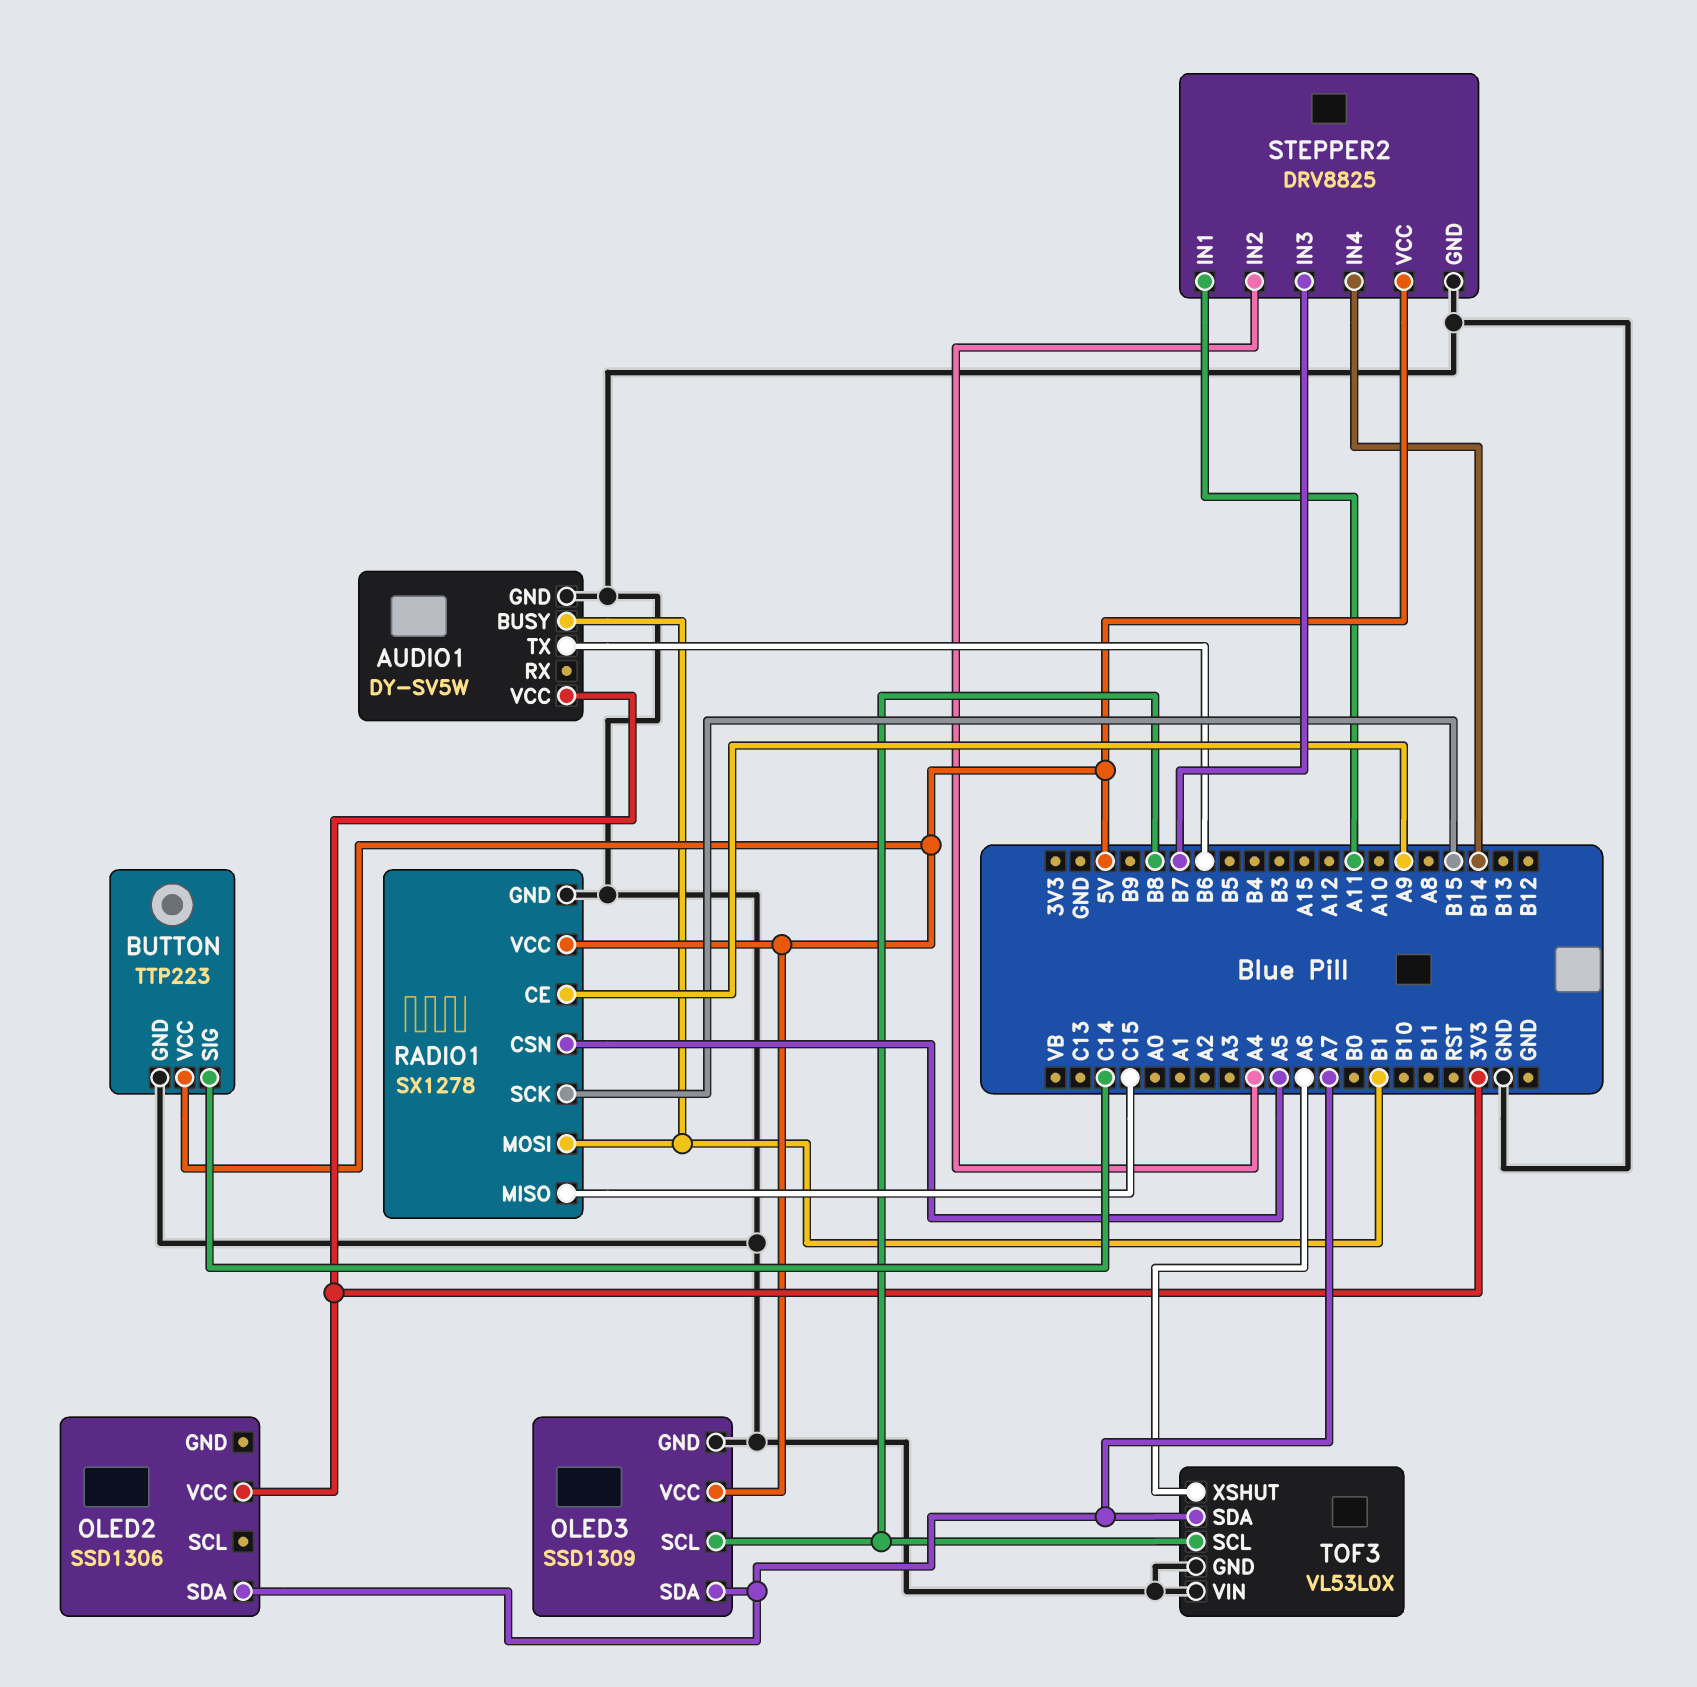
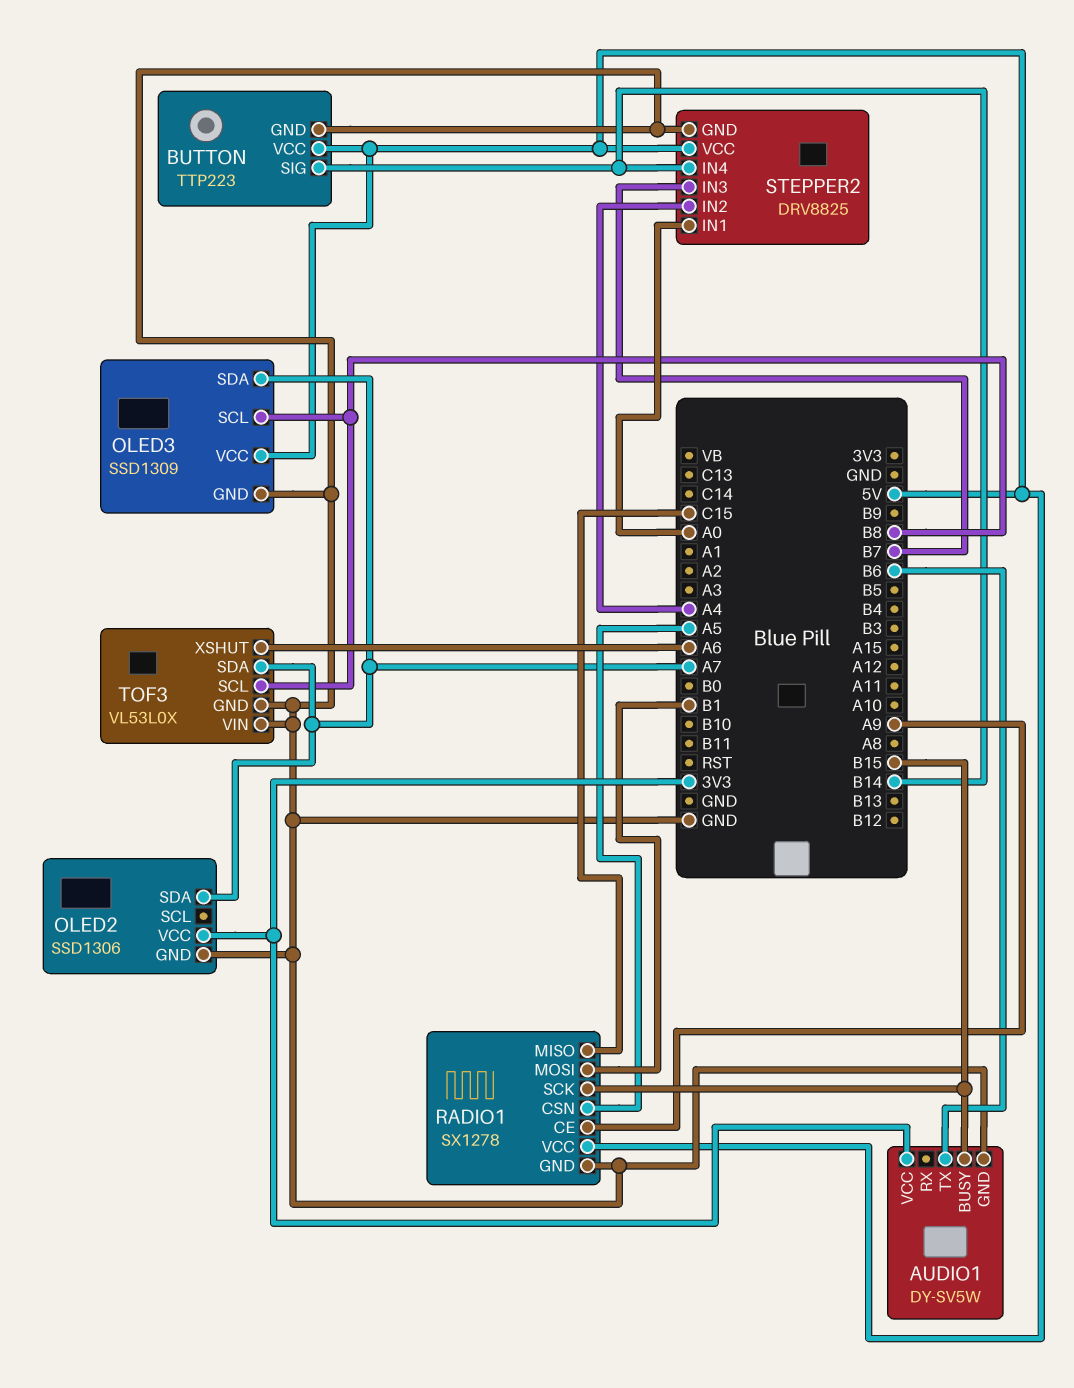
AUDIO1 pin BUSY: B1 -> B15
BUTTON pin SIG: C14 -> B14
OLED2 pin GND: none -> GND
STEPPER2 pin IN1: A11 -> A0

